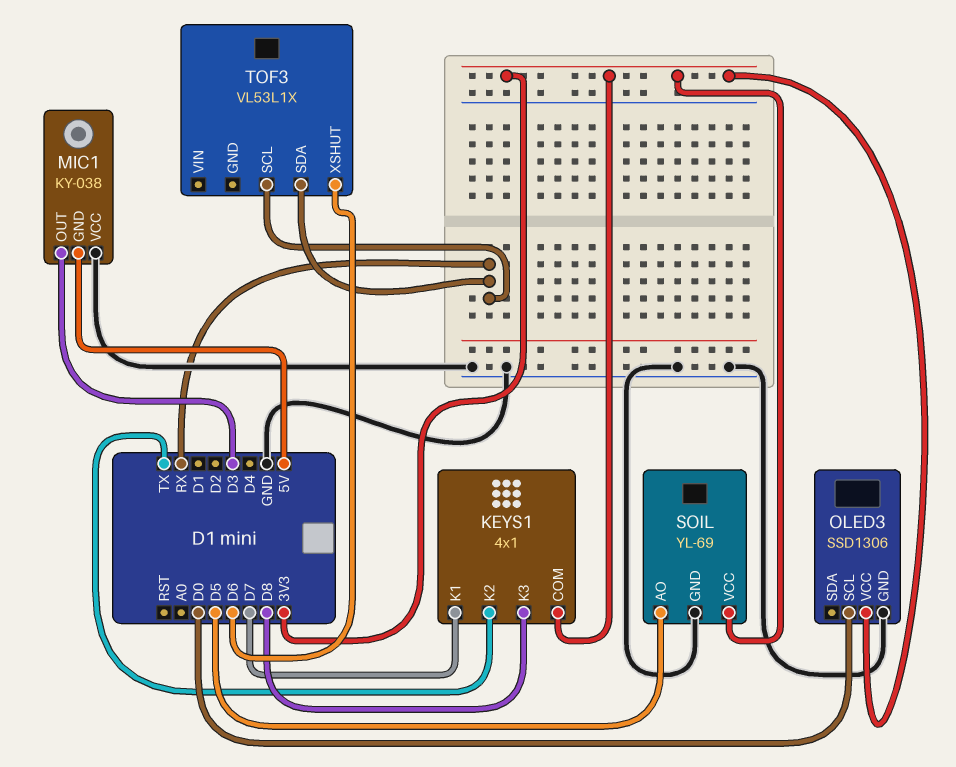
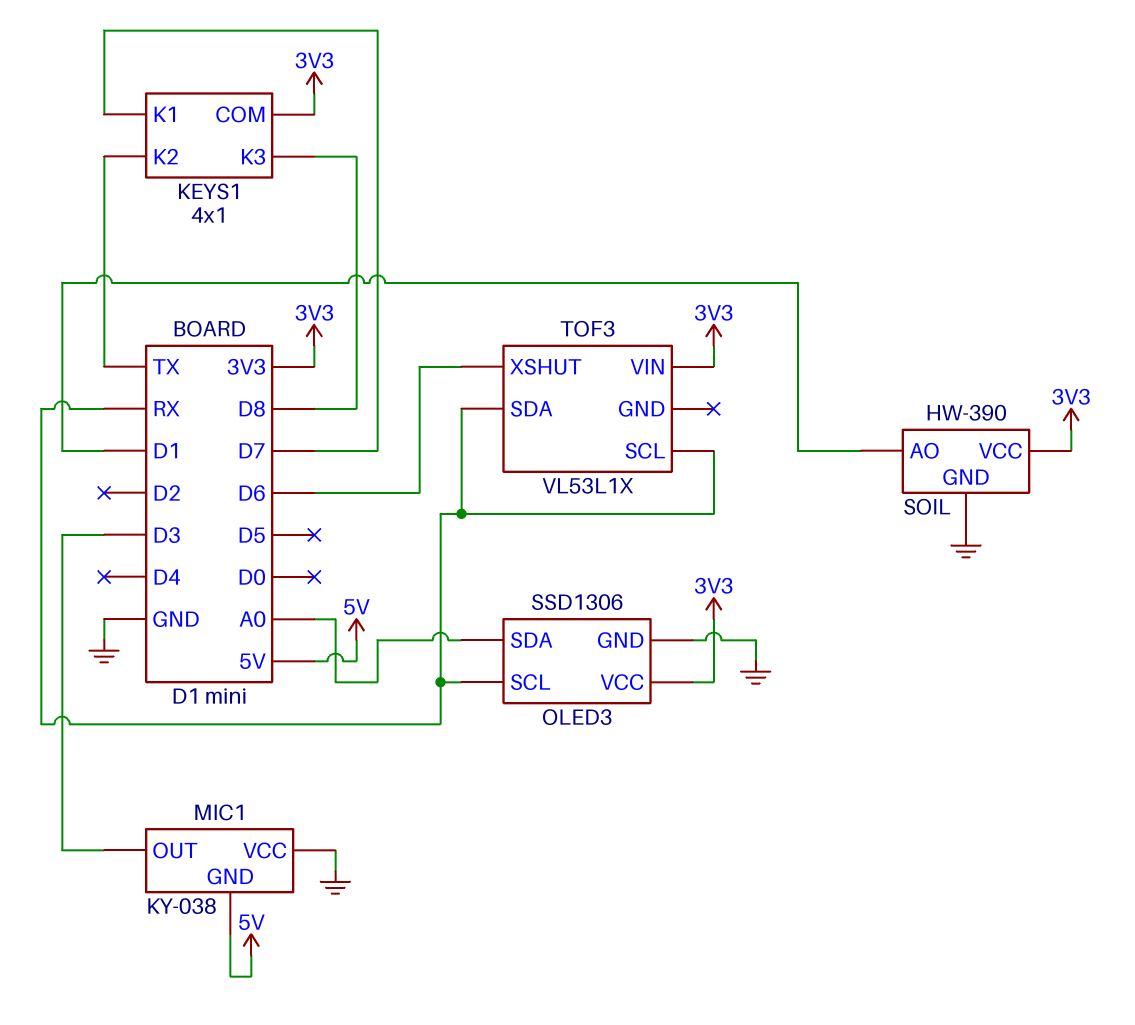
OLED3 pin SCL: D0 -> RX
OLED3 pin SDA: none -> A0
SOIL: YL-69 -> HW-390
SOIL pin AO: D5 -> D1
TOF3 pin VIN: none -> 3V3

